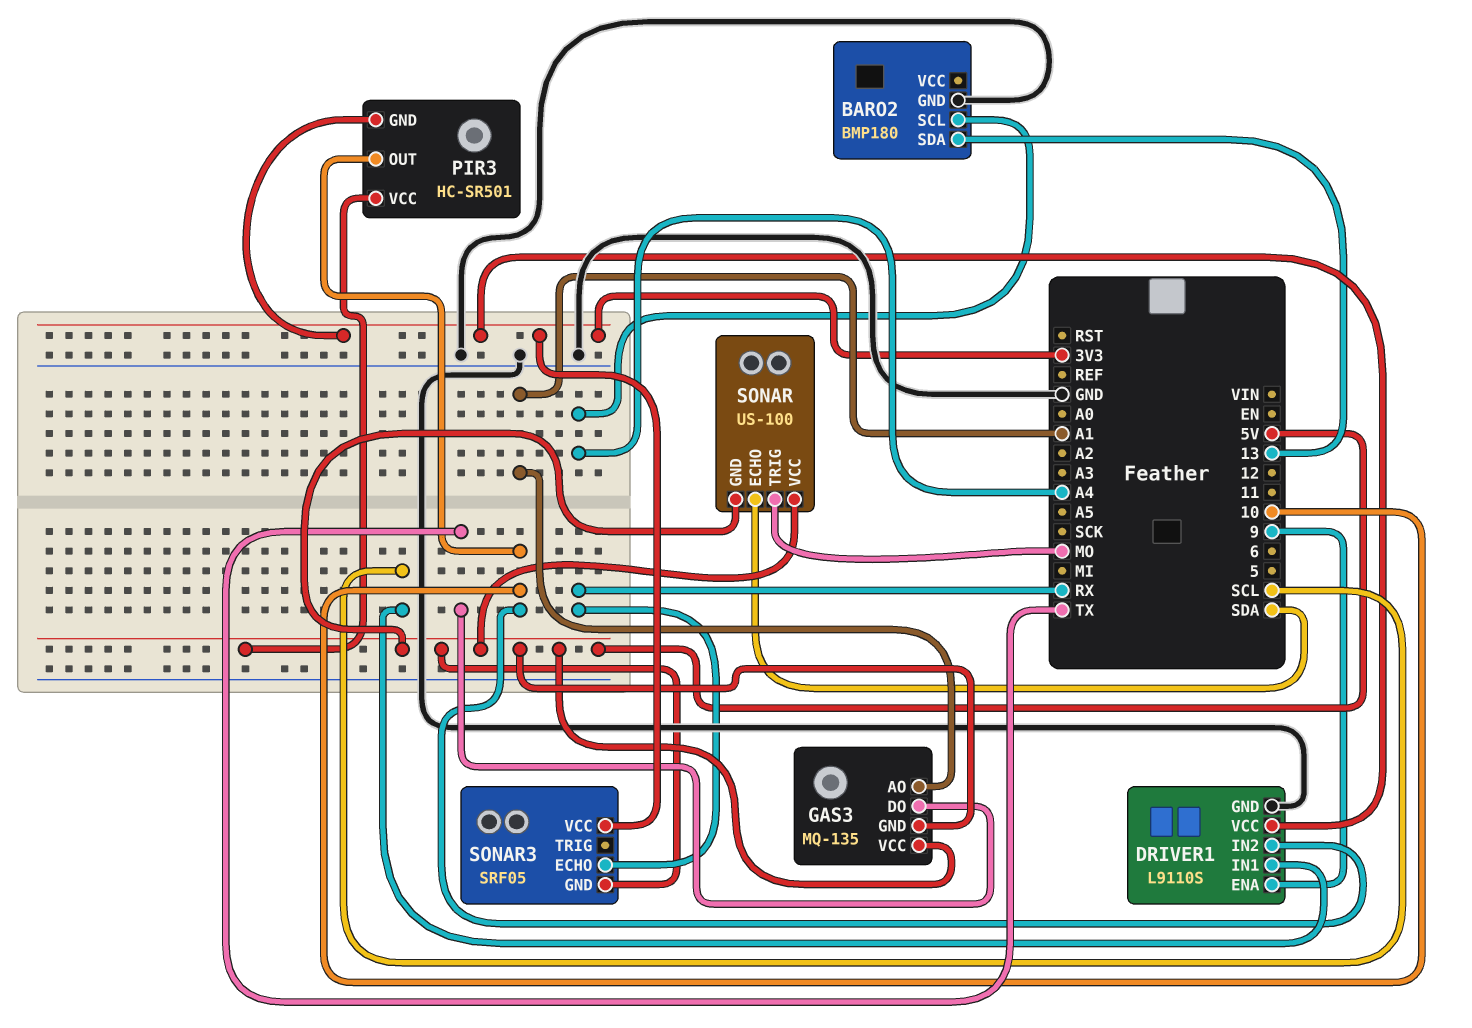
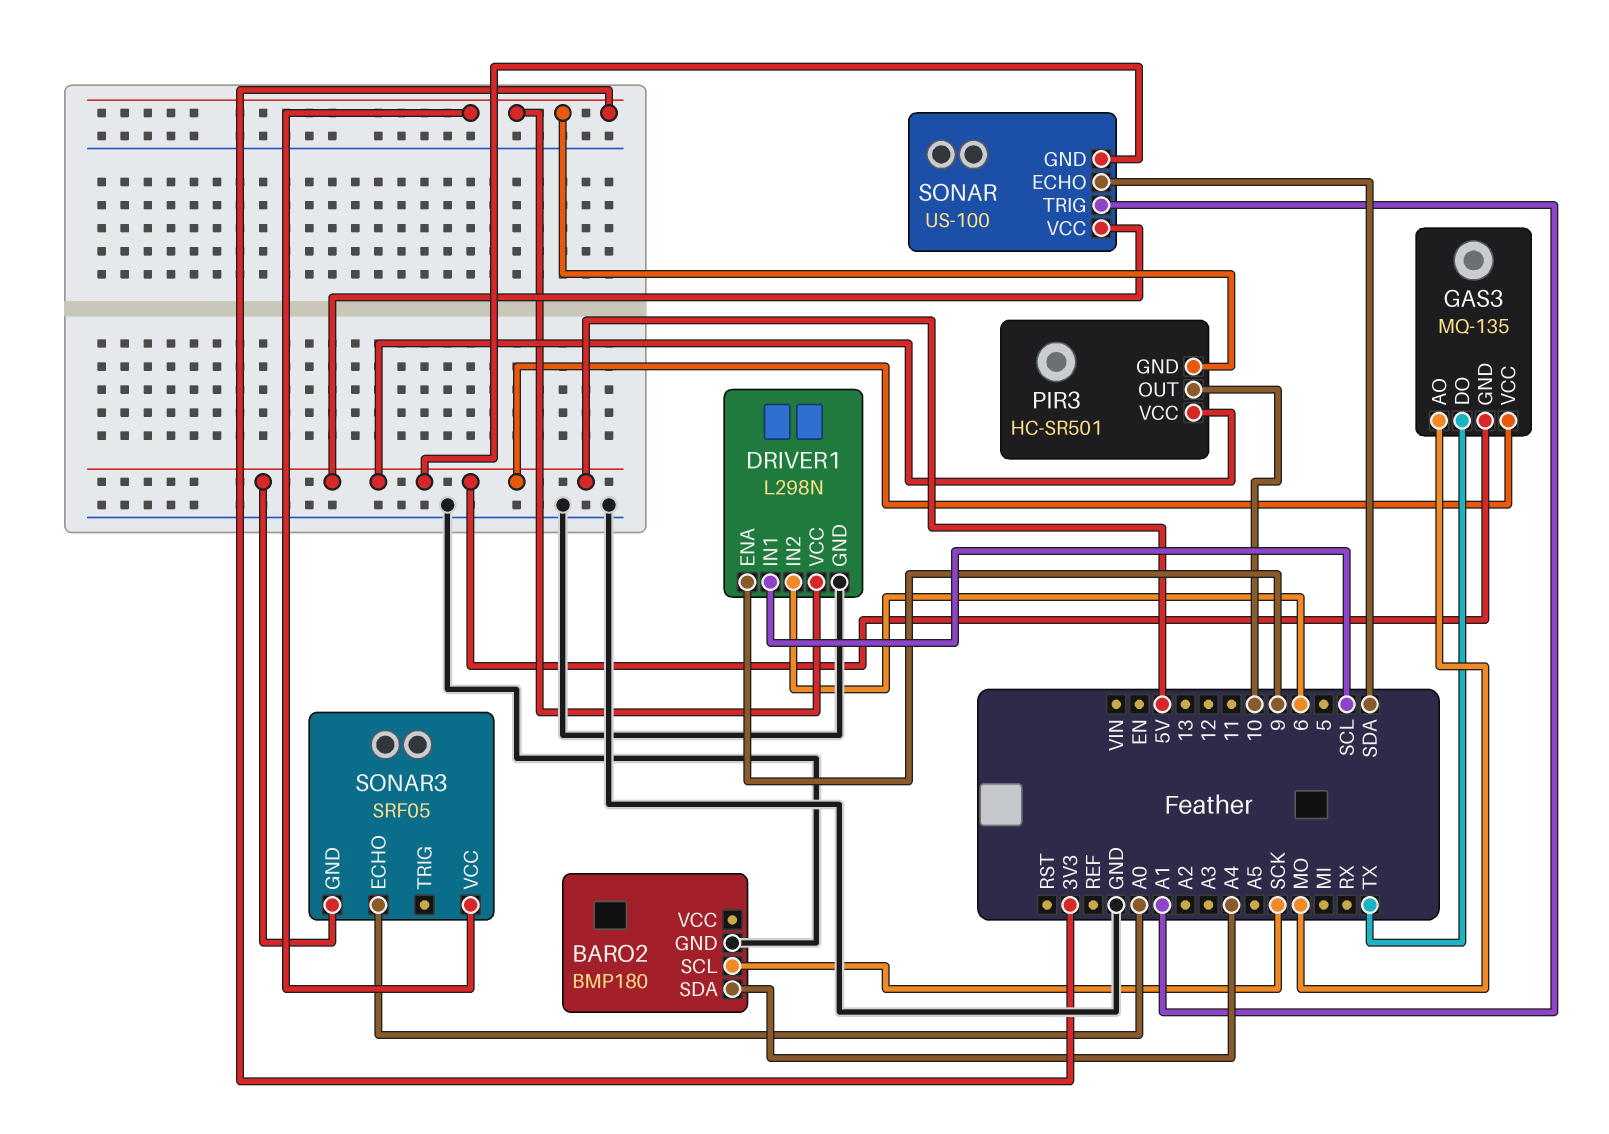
BARO2 pin SCL: A4 -> SCK
BARO2 pin SDA: 13 -> A4
DRIVER1: L9110S -> L298N
DRIVER1 pin IN2: 10 -> 6
GAS3 pin AO: A1 -> MO
SONAR pin TRIG: MO -> A1
SONAR3 pin ECHO: RX -> A0

